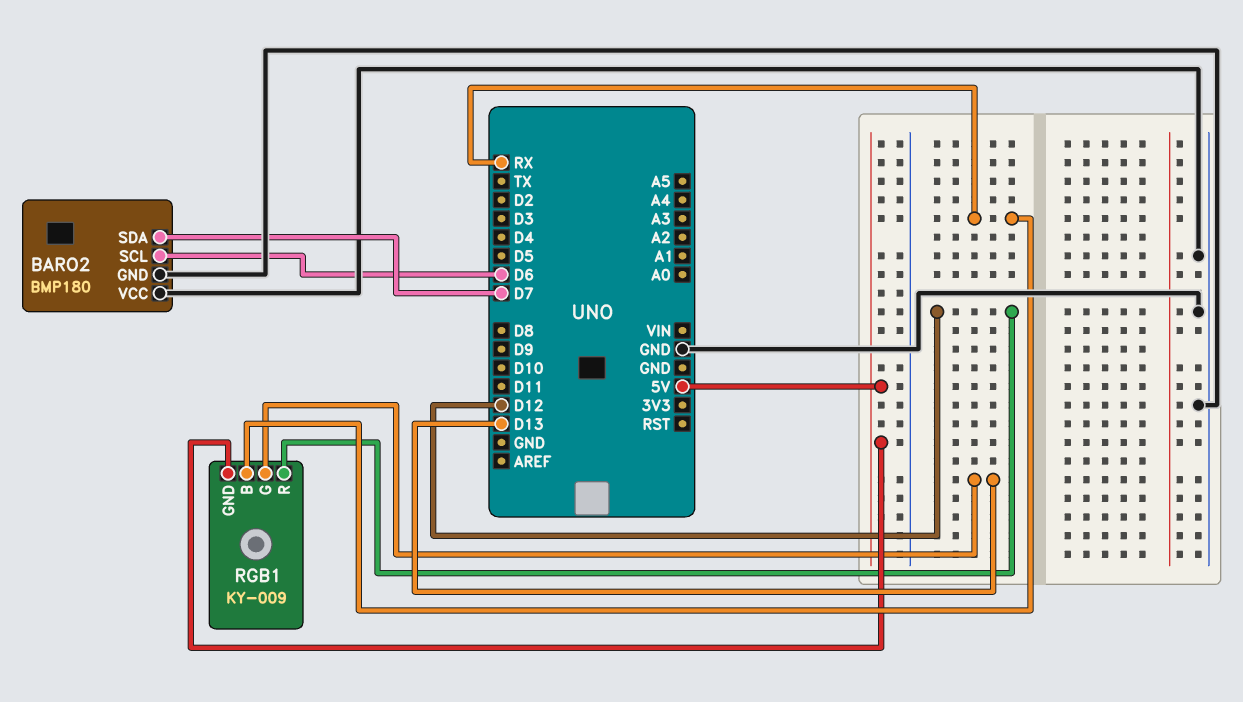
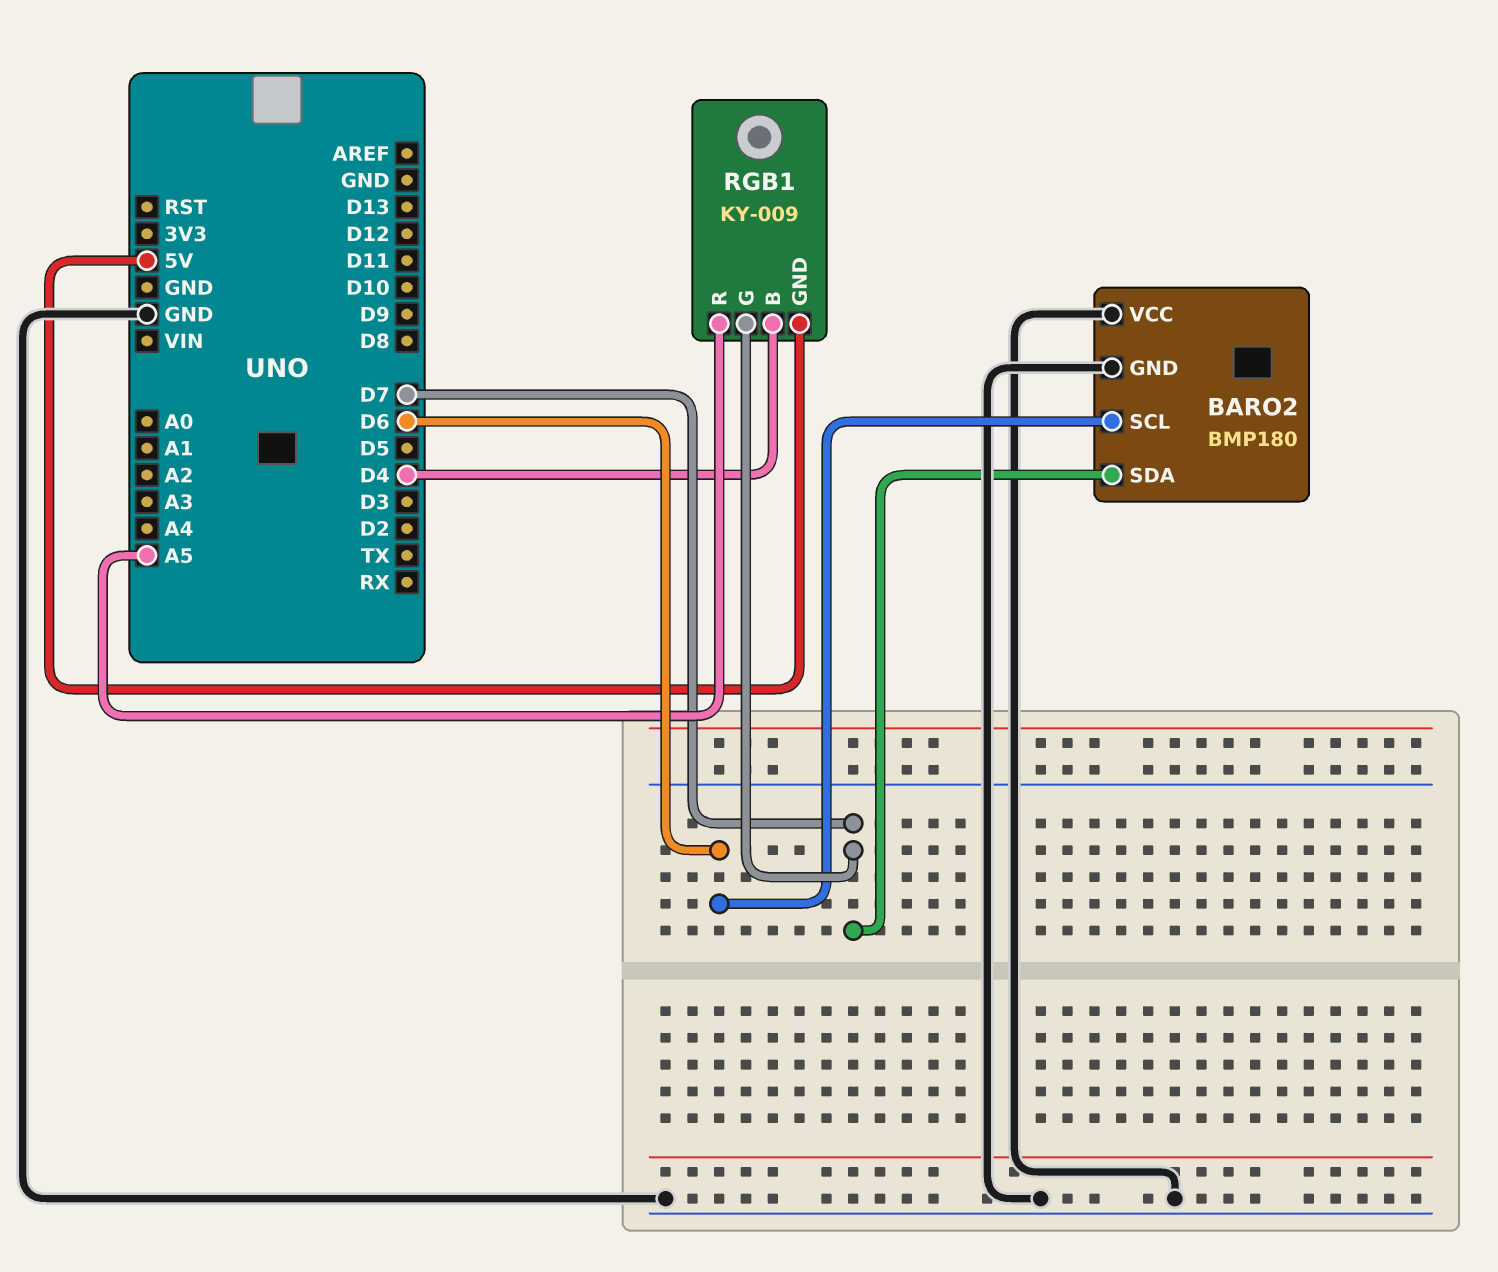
RGB1 pin B: RX -> D4
RGB1 pin G: D13 -> D7
RGB1 pin R: D12 -> A5

